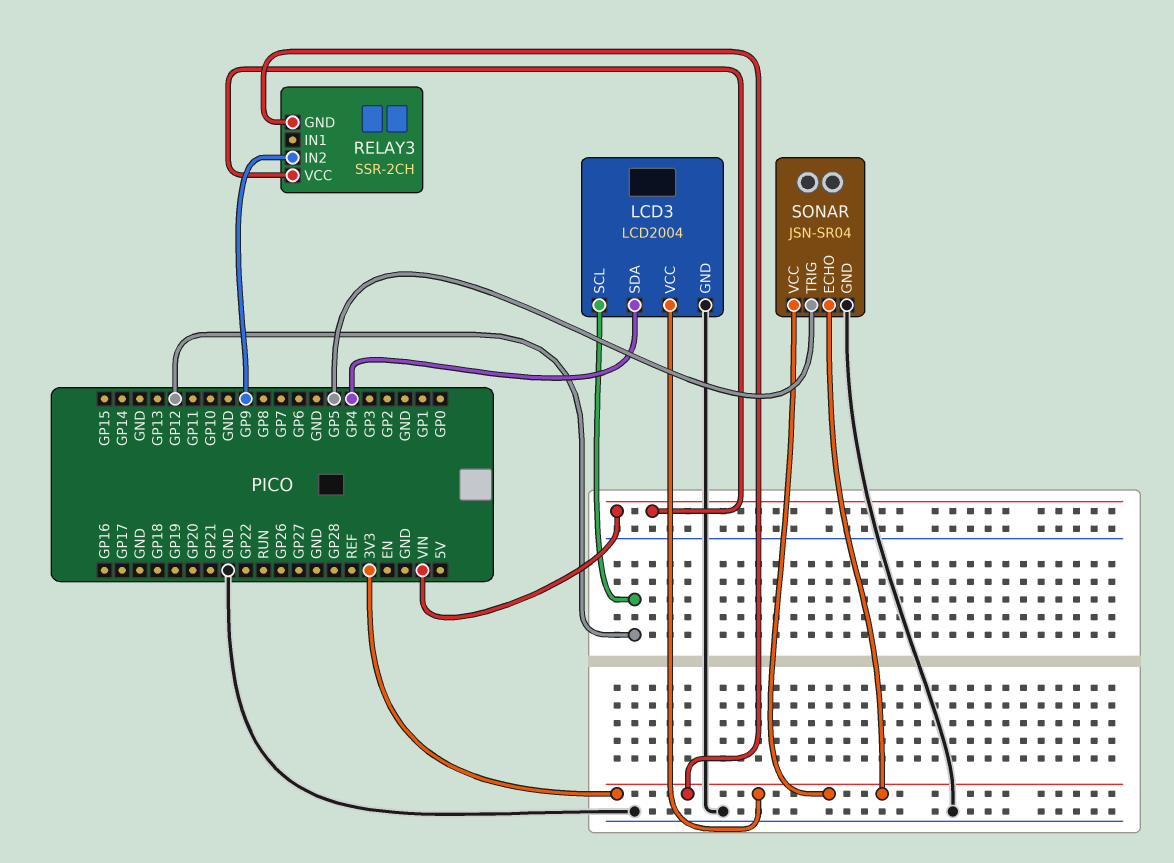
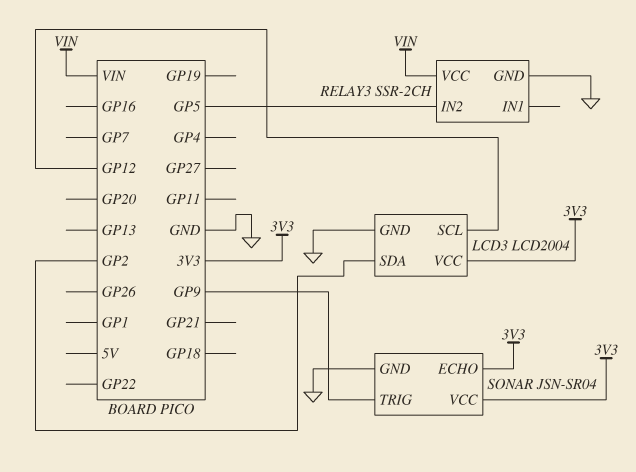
LCD3 pin SDA: GP4 -> GP2
RELAY3 pin GND: 3V3 -> GND
RELAY3 pin IN2: GP9 -> GP5
SONAR pin TRIG: GP5 -> GP9

